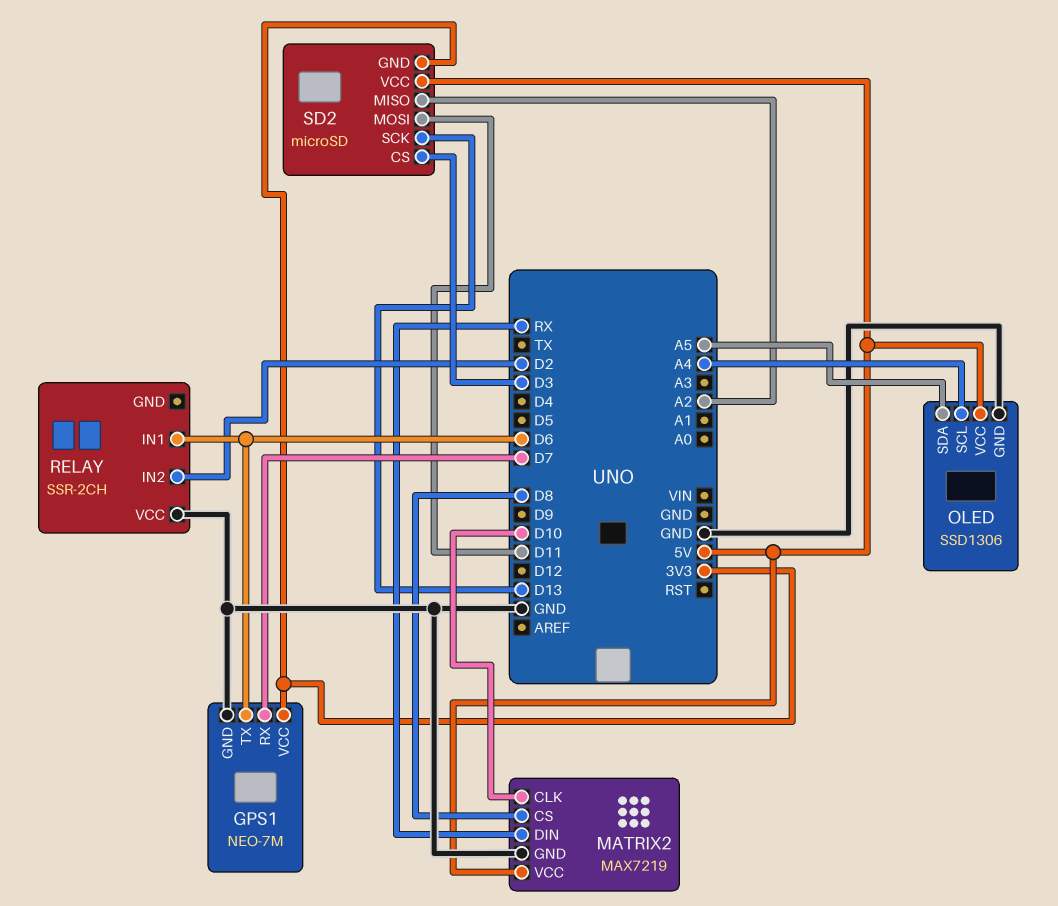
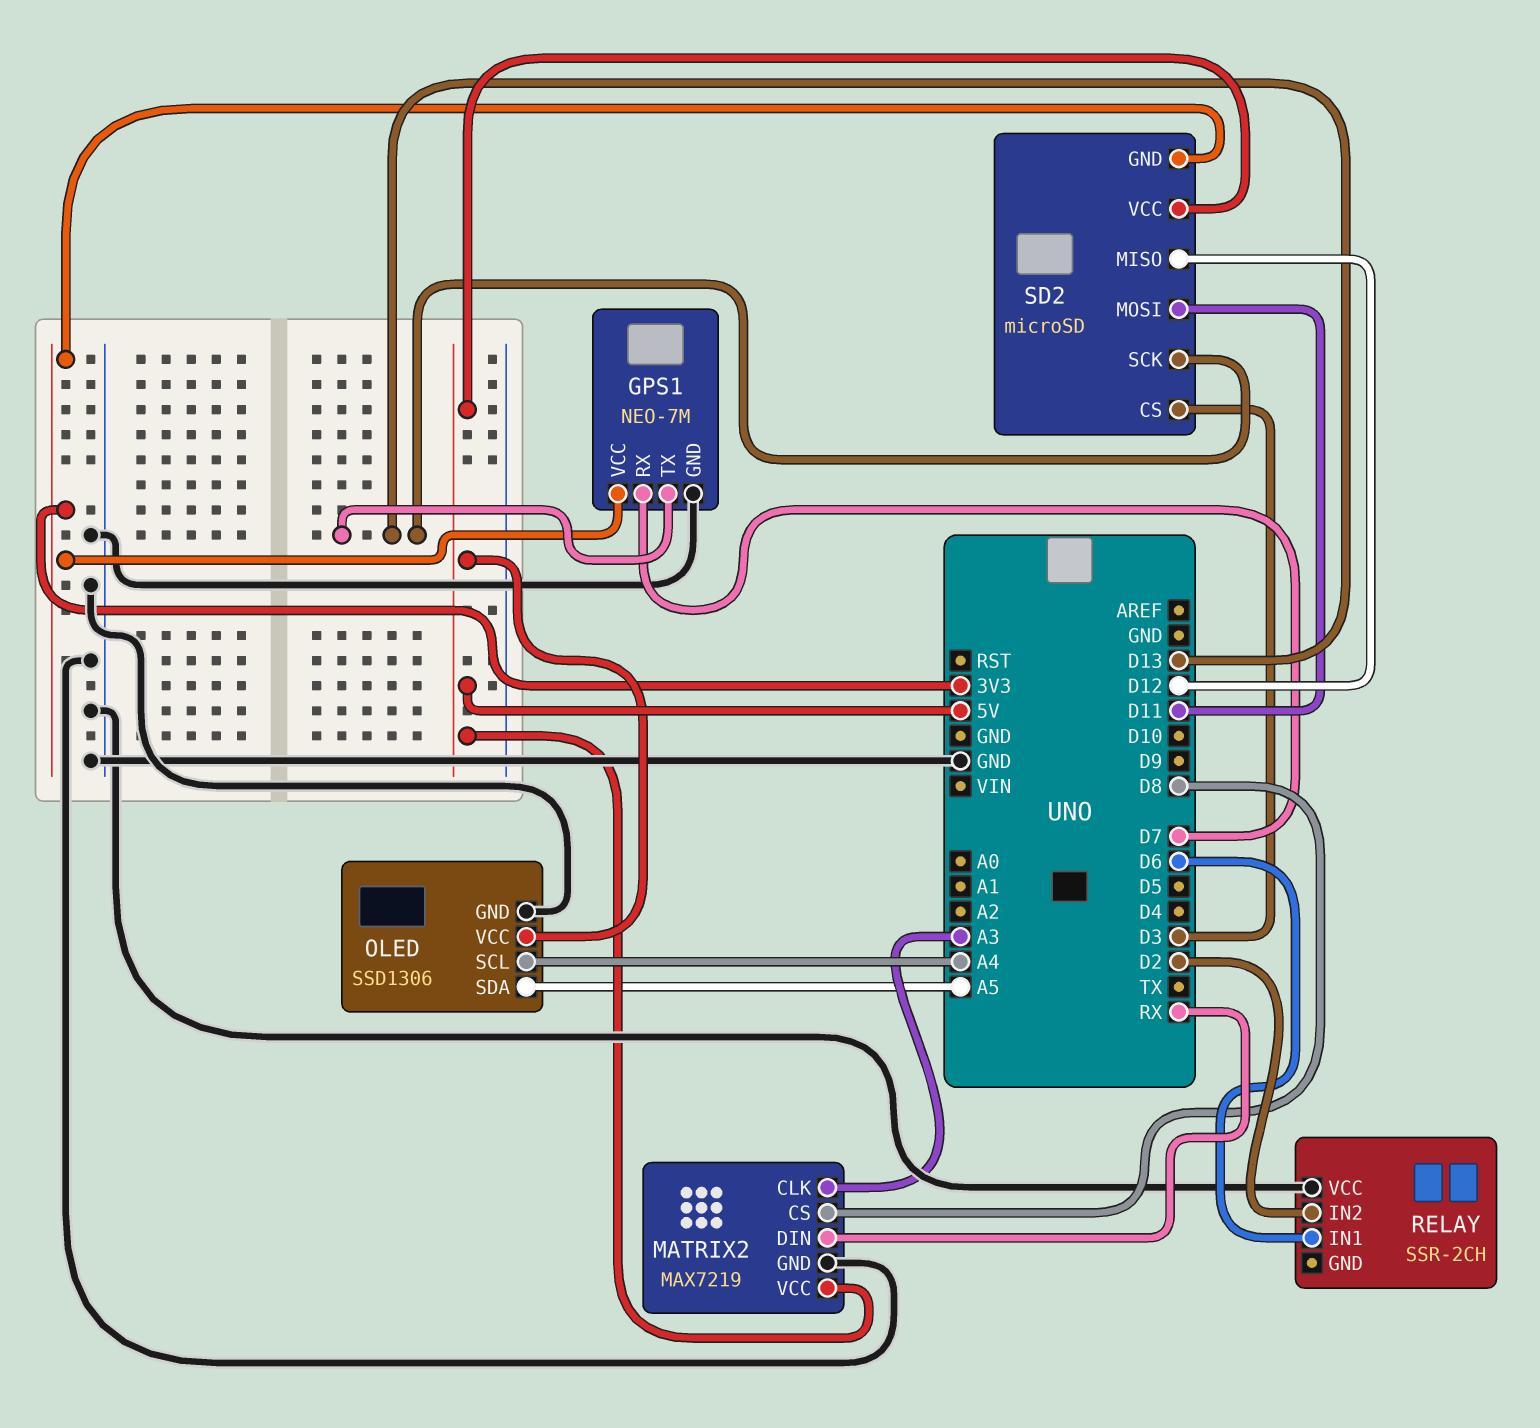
GPS1 pin TX: D6 -> D13
MATRIX2 pin CLK: D10 -> A3
SD2 pin MISO: A2 -> D12

